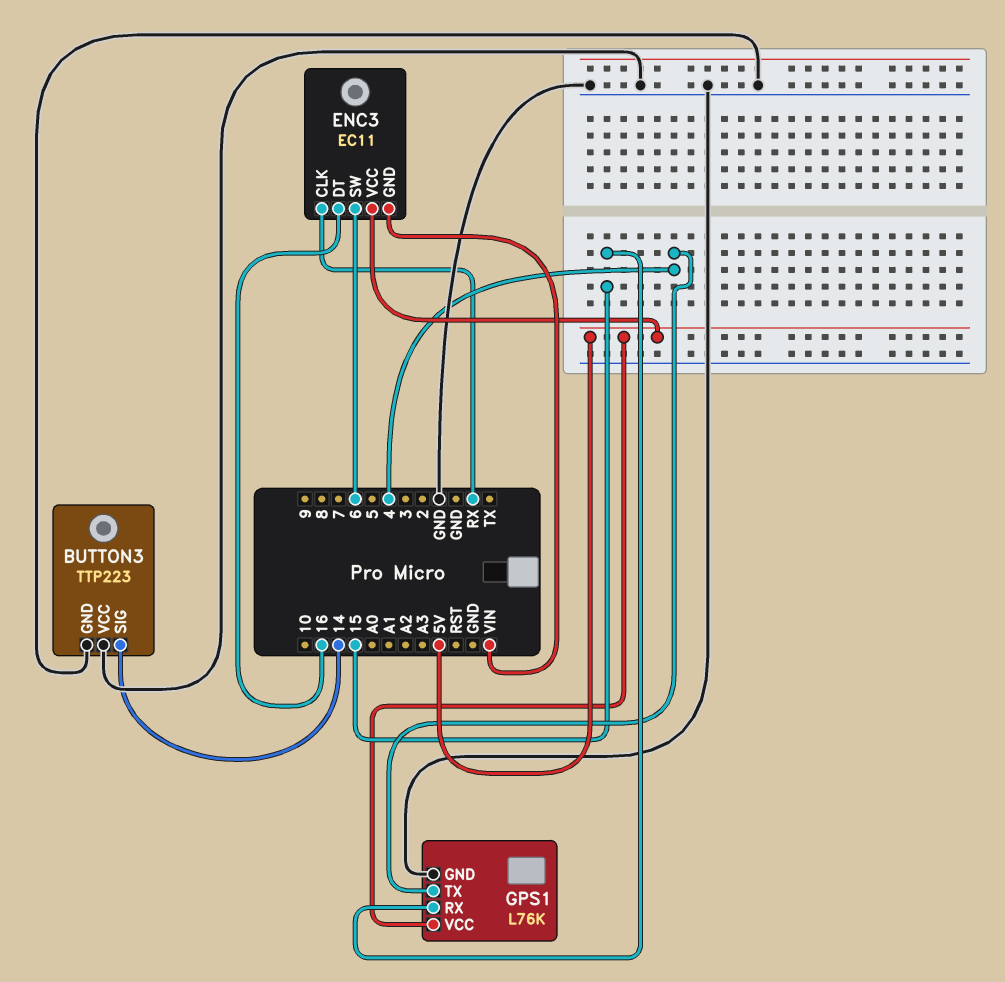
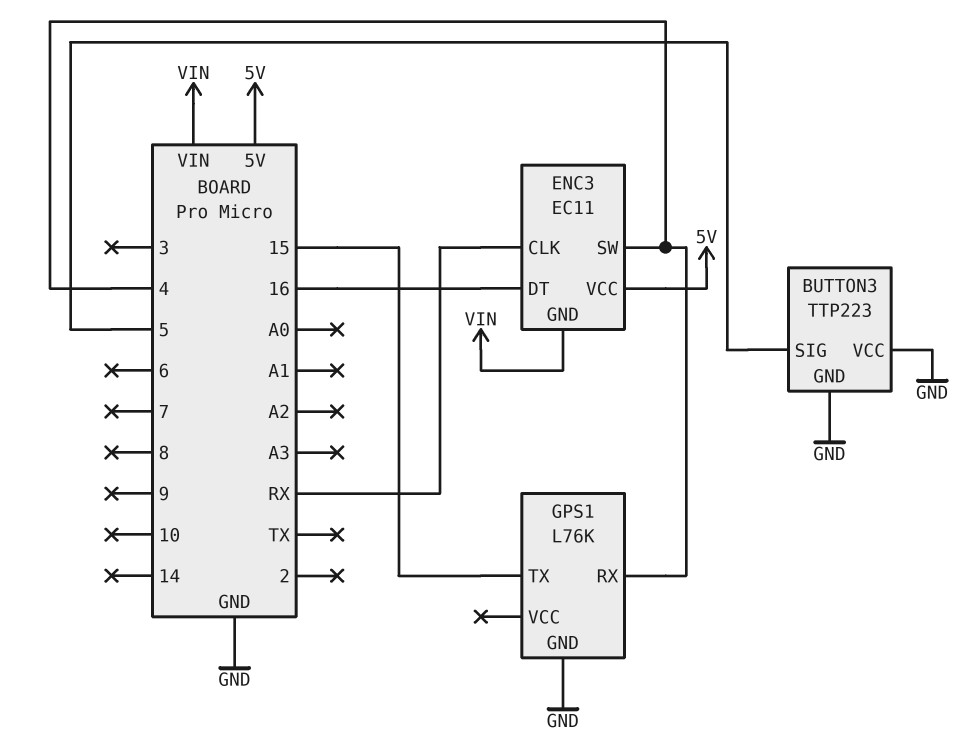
BUTTON3 pin SIG: 14 -> 5
ENC3 pin SW: 6 -> 4
GPS1 pin RX: 15 -> 4
GPS1 pin TX: 4 -> 15
GPS1 pin VCC: 5V -> none

